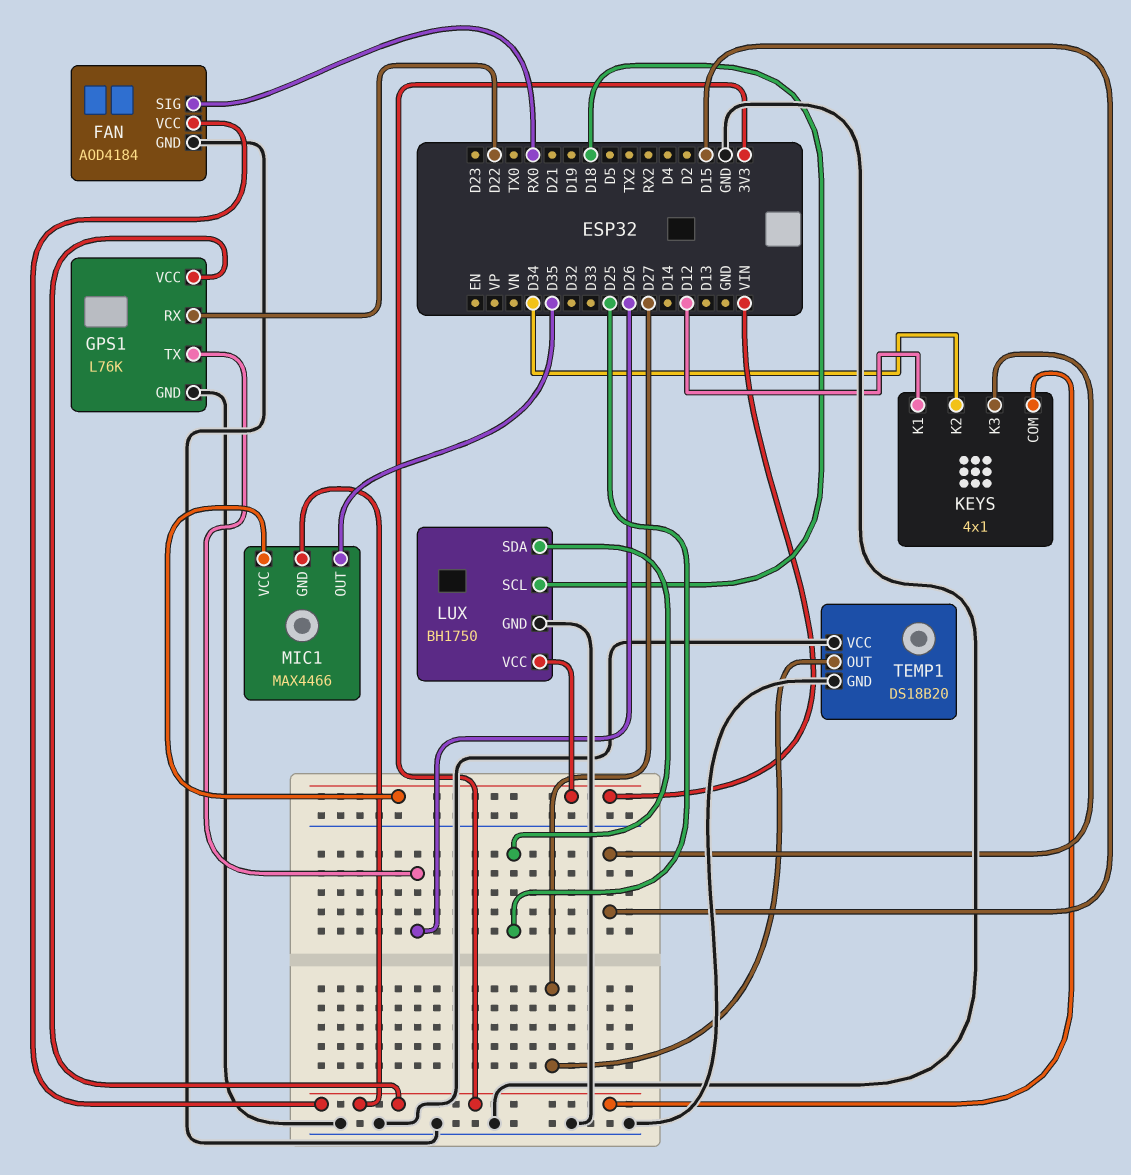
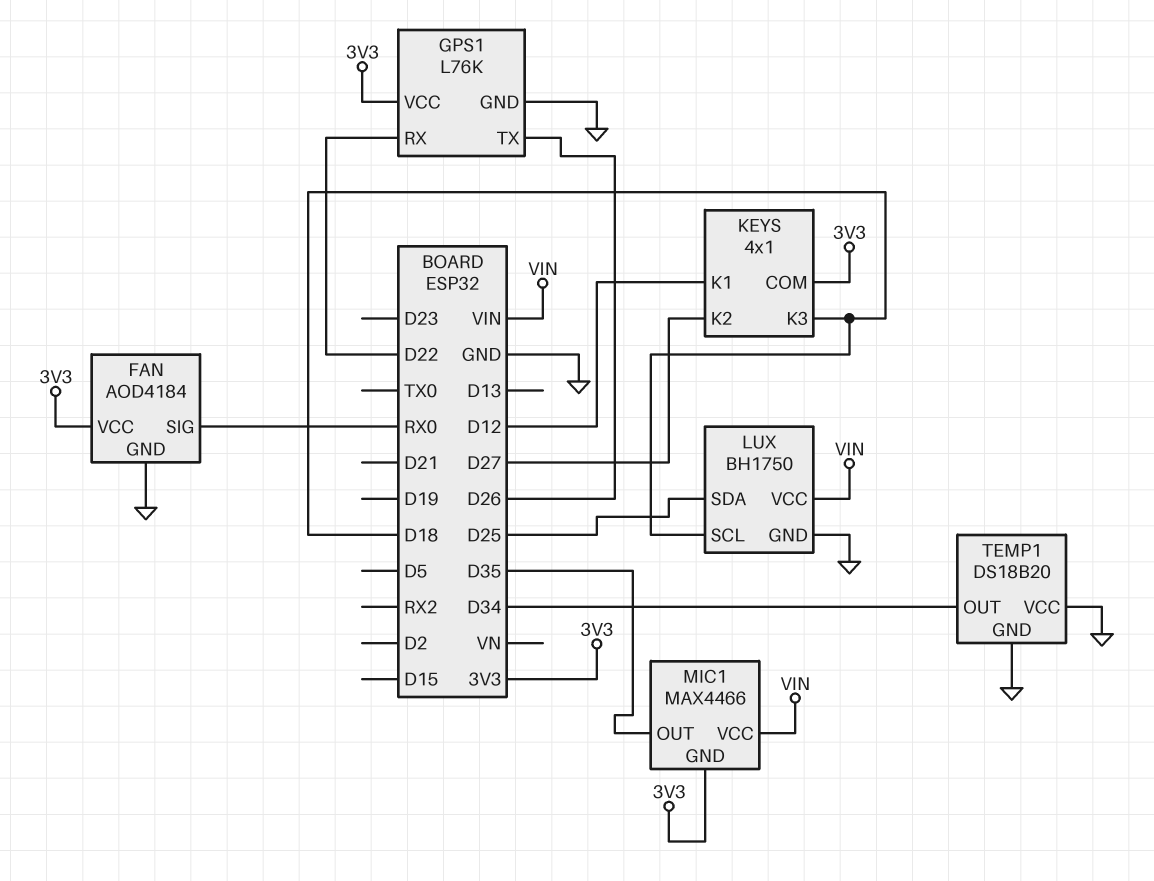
KEYS pin K2: D34 -> D27
KEYS pin K3: D15 -> D18
TEMP1 pin OUT: D27 -> D34

